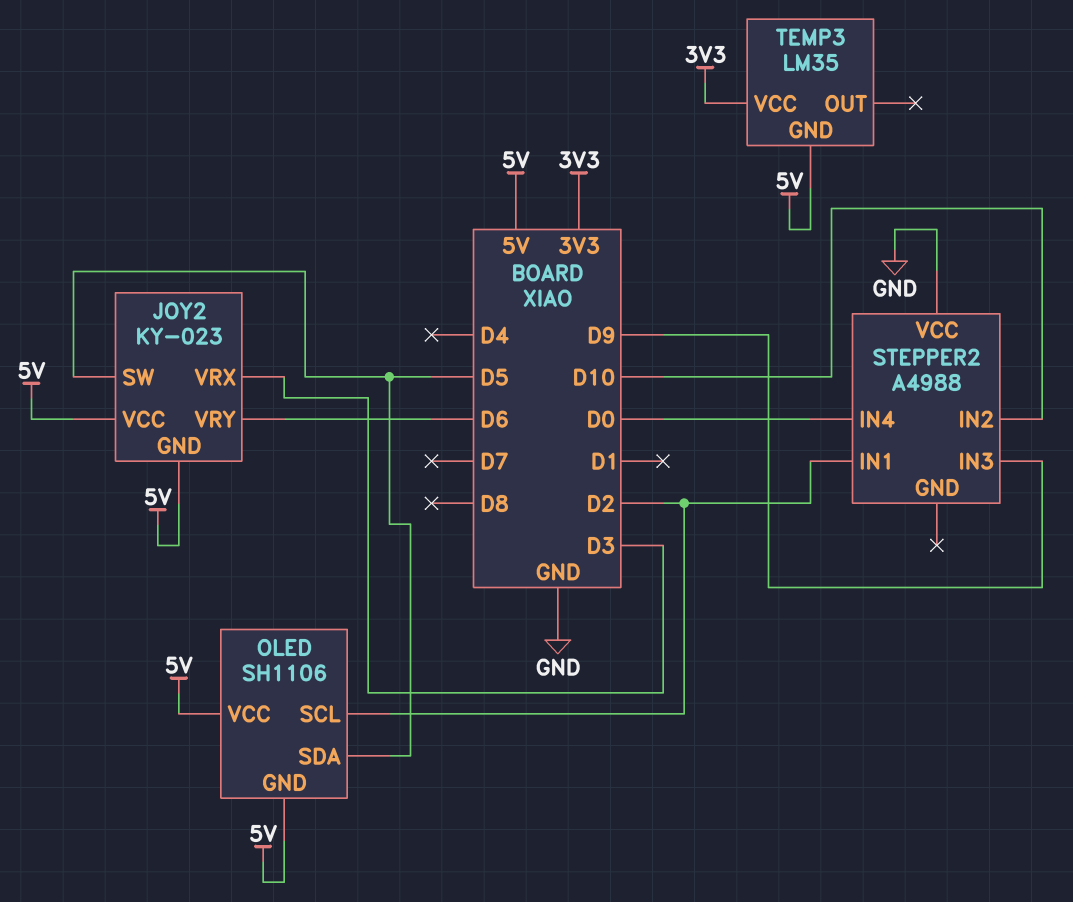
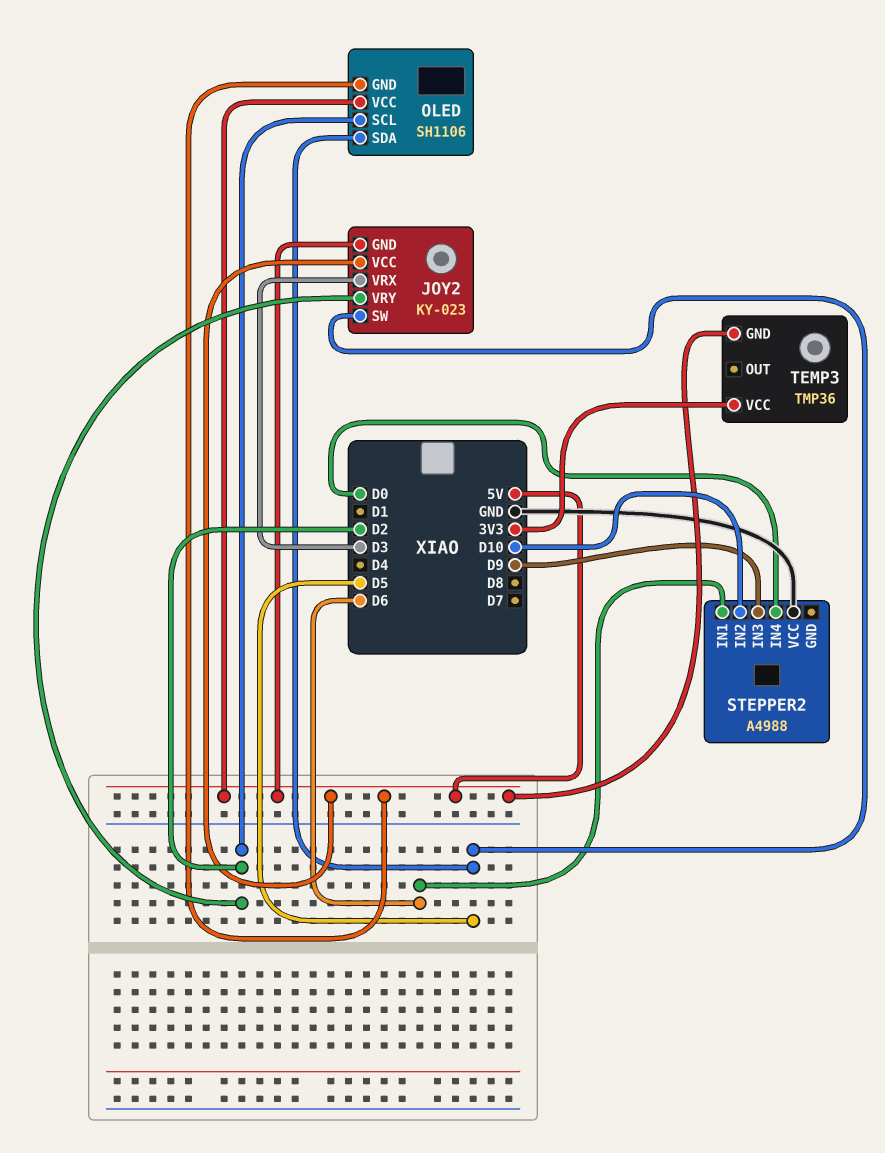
JOY2 pin VRY: D6 -> D2
STEPPER2 pin IN1: D2 -> D6
TEMP3: LM35 -> TMP36

